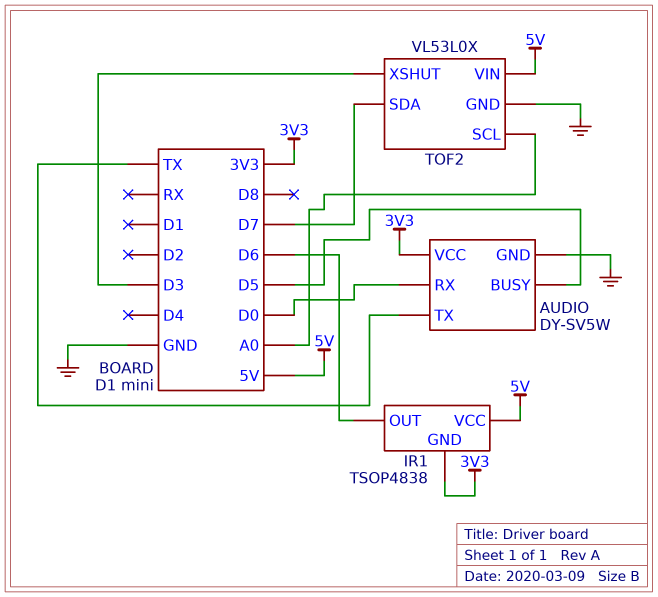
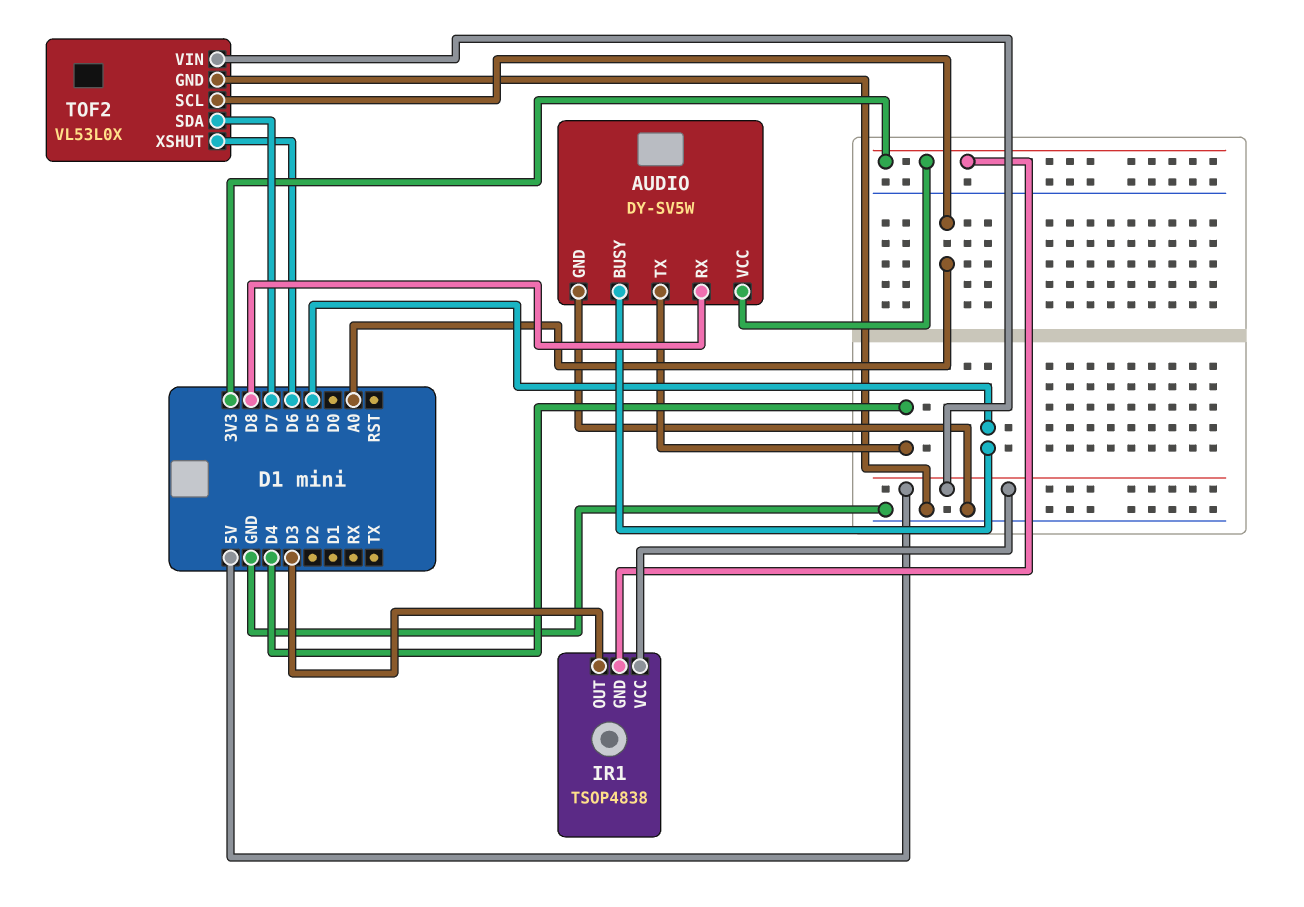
AUDIO pin RX: D0 -> D8
AUDIO pin TX: TX -> D4
IR1 pin OUT: D6 -> D3
TOF2 pin XSHUT: D3 -> D6

